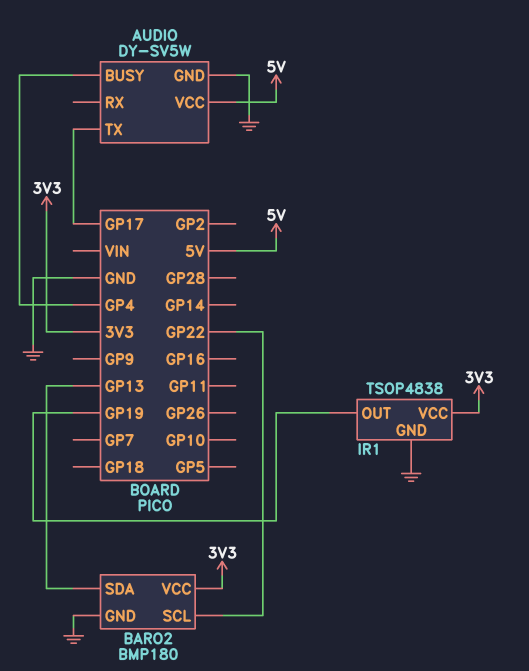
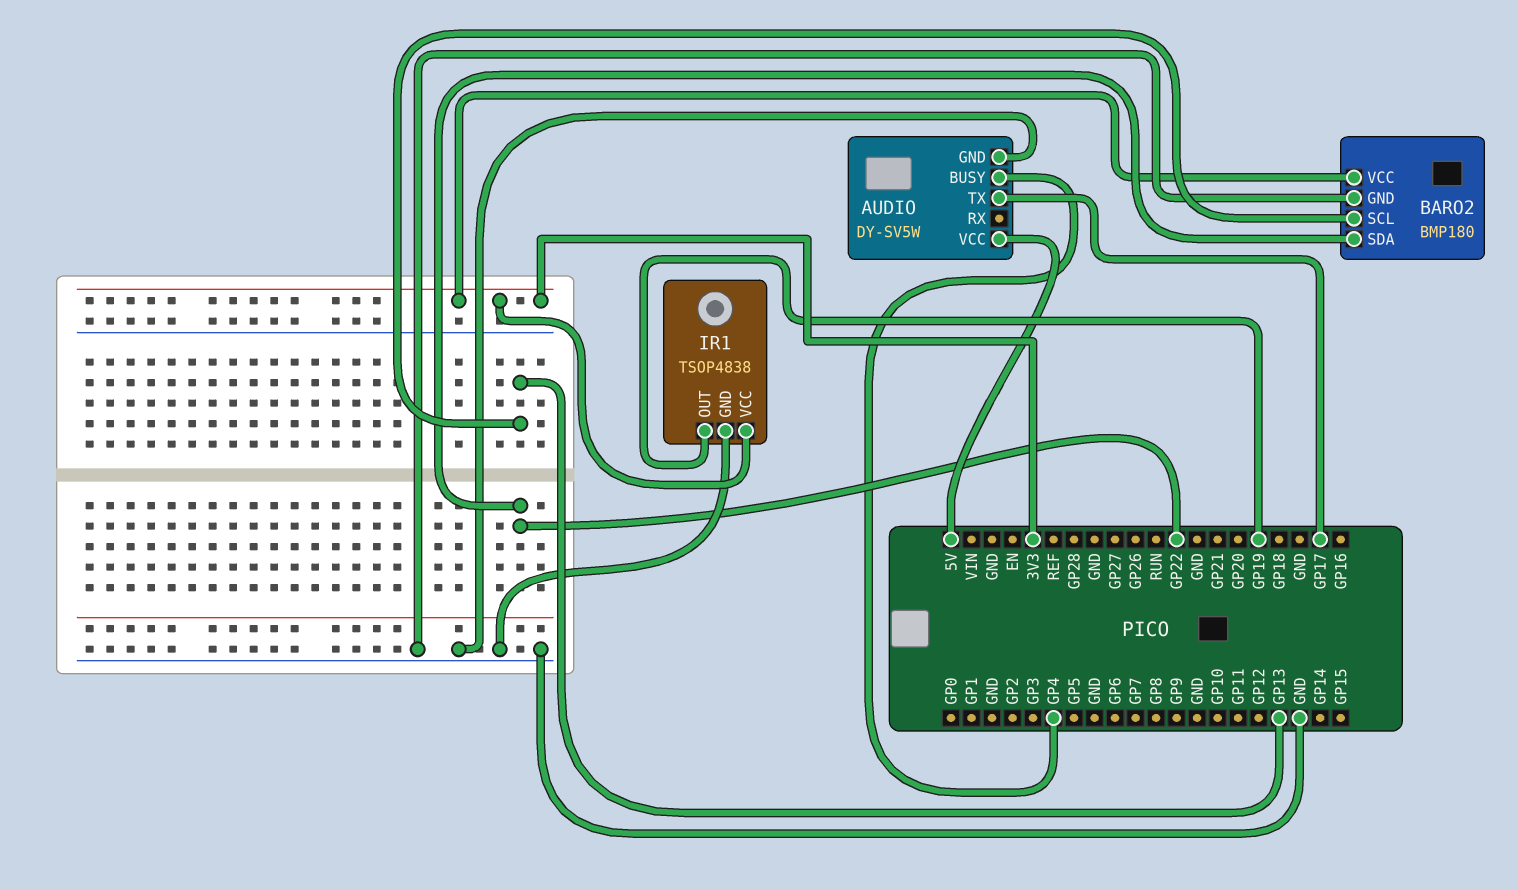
BARO2 pin SCL: GP22 -> GP13
BARO2 pin SDA: GP13 -> GP22

